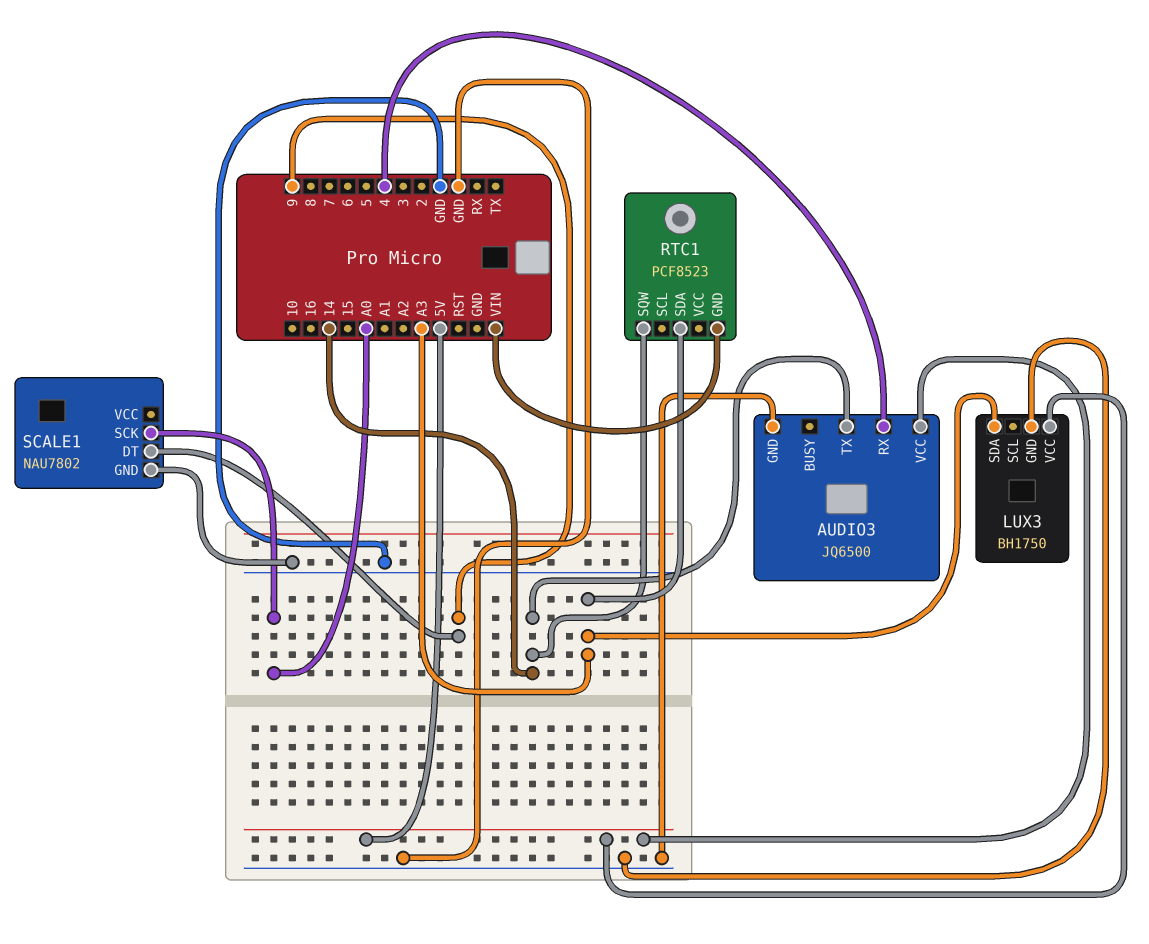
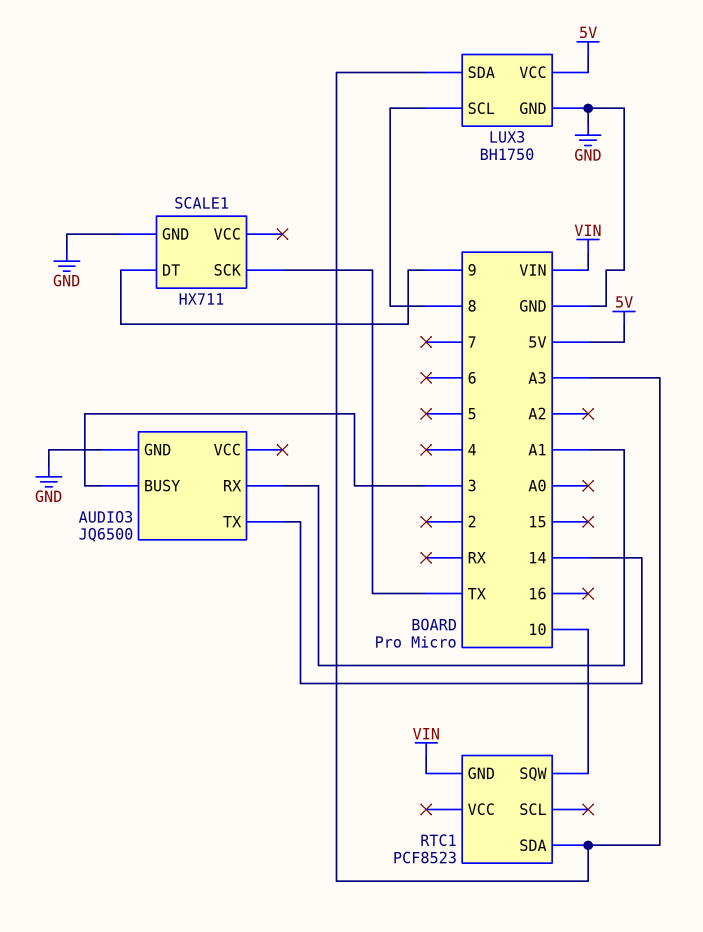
AUDIO3 pin BUSY: none -> 3
AUDIO3 pin RX: 4 -> A1
AUDIO3 pin VCC: 5V -> none
LUX3 pin SCL: none -> 8
RTC1 pin SQW: 14 -> 10
SCALE1: NAU7802 -> HX711
SCALE1 pin SCK: A0 -> TX

